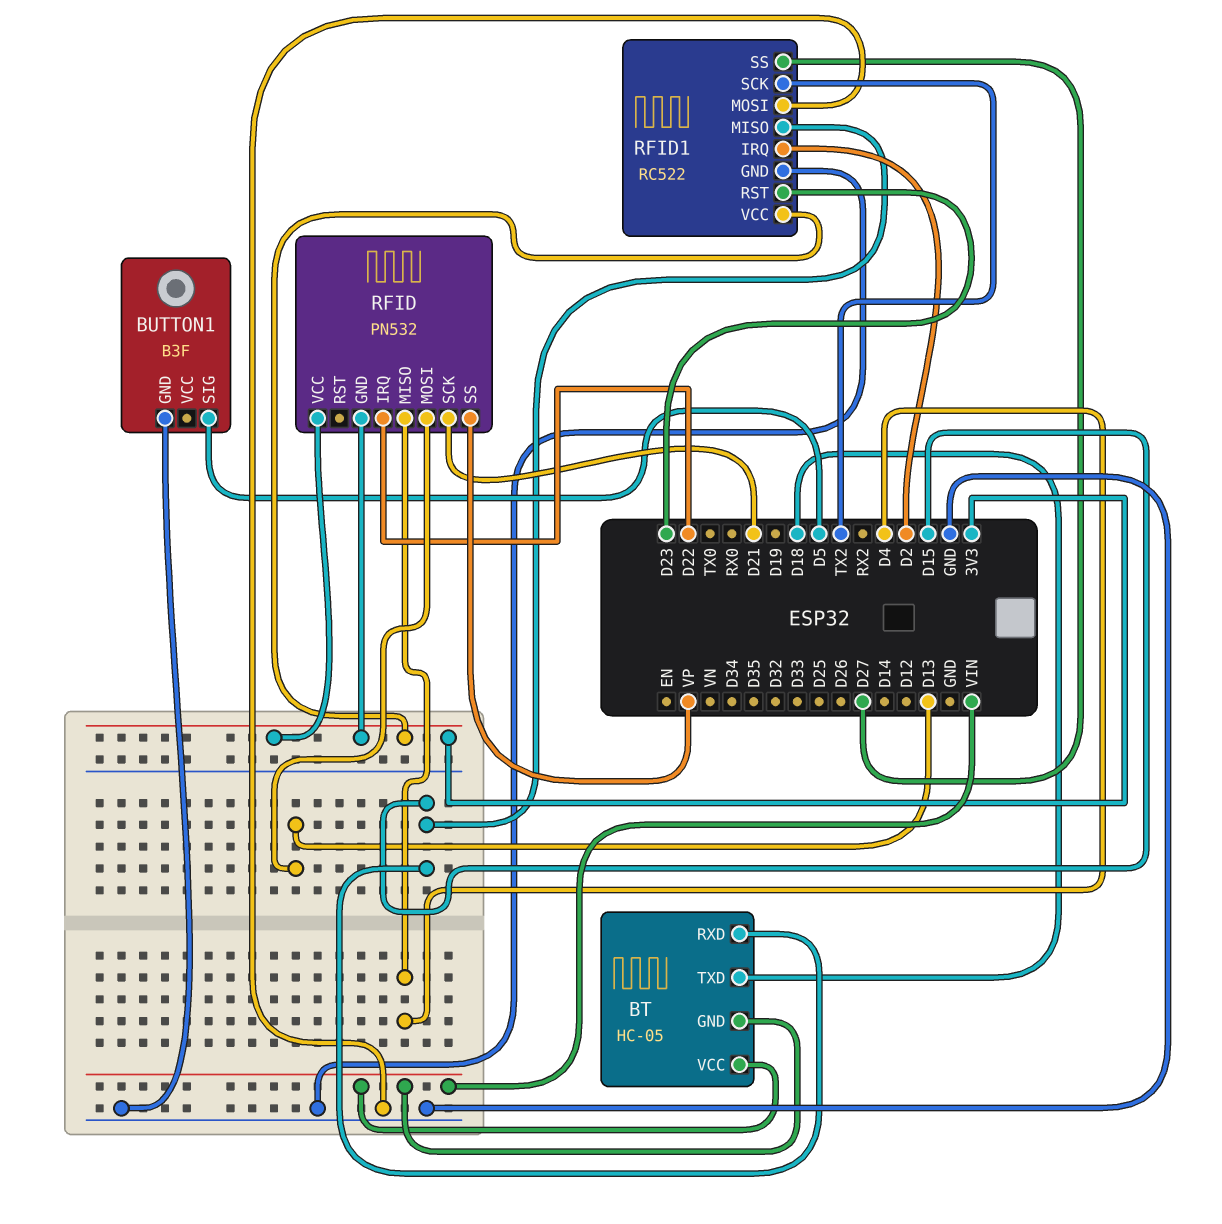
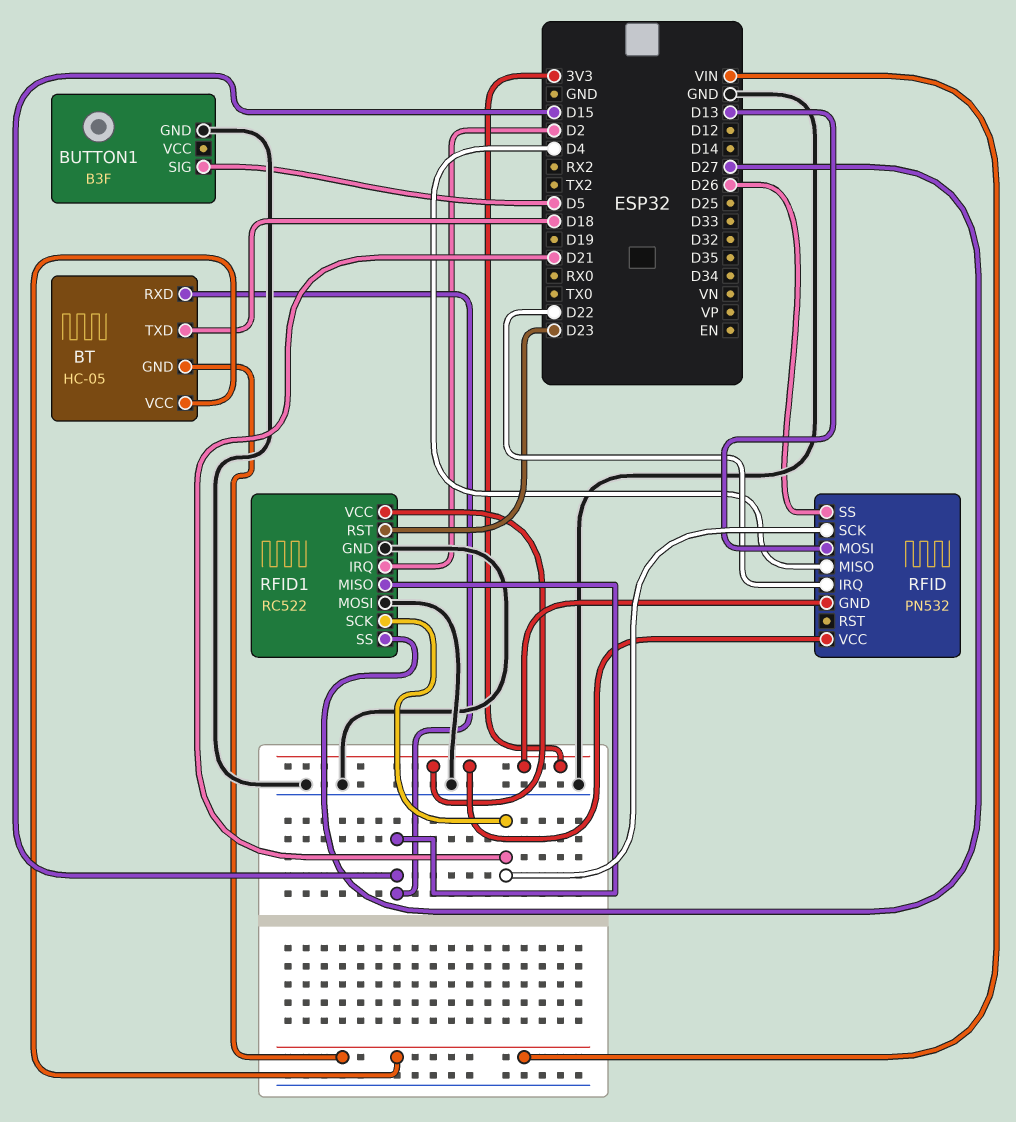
RFID pin SS: VP -> D26
RFID1 pin SCK: TX2 -> D21

